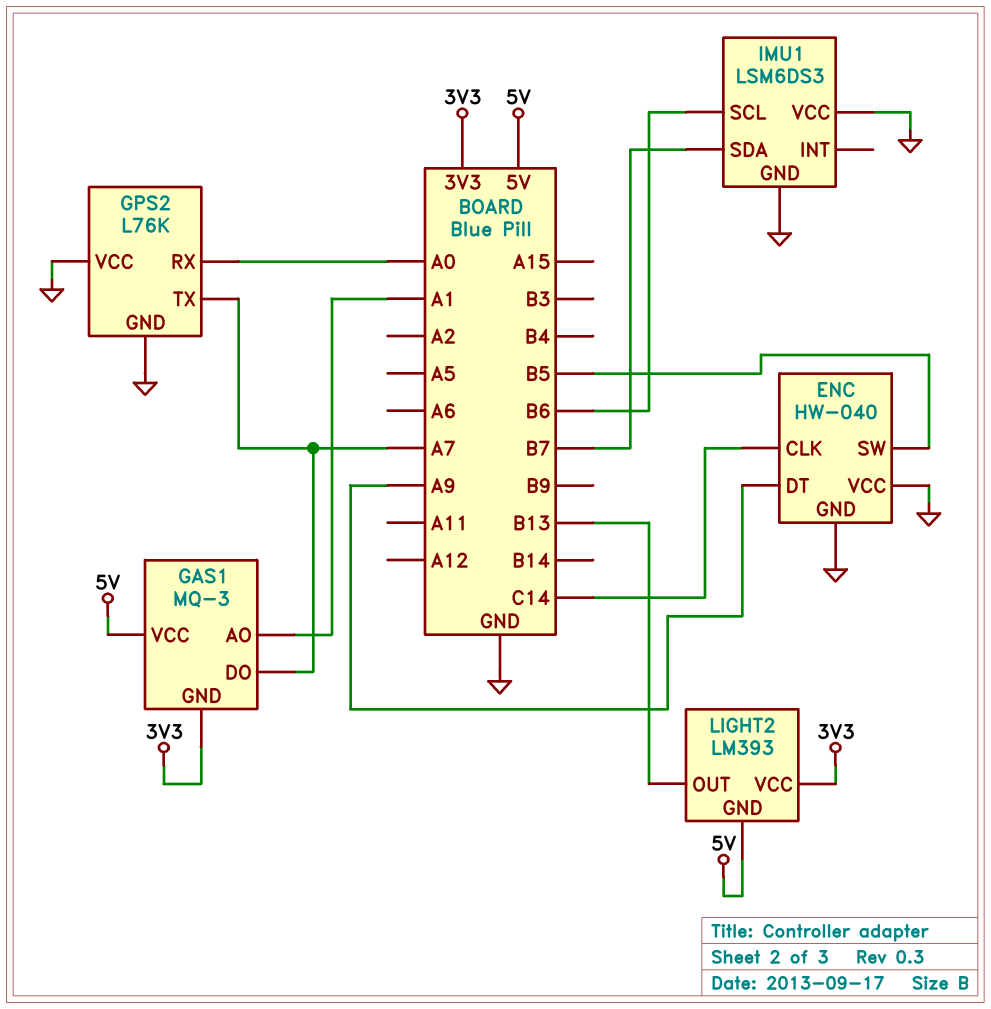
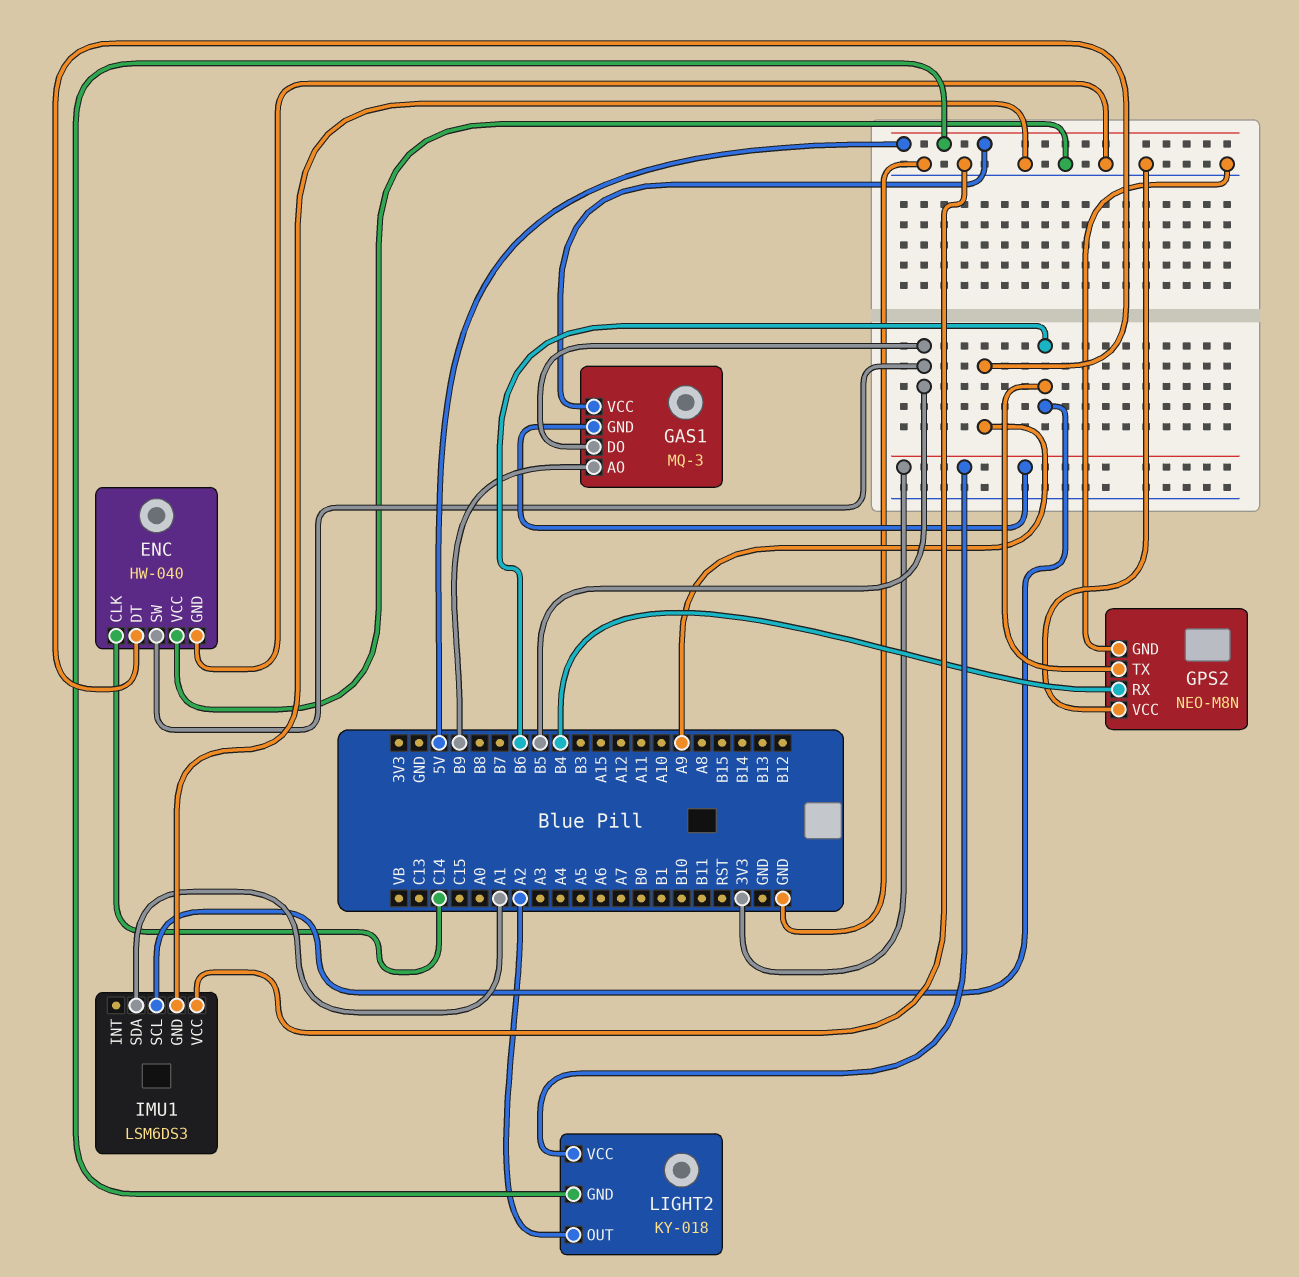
GAS1 pin AO: A1 -> B9
GAS1 pin DO: A7 -> B5
GPS2: L76K -> NEO-M8N
GPS2 pin RX: A0 -> B4
GPS2 pin TX: A7 -> B6
IMU1 pin SDA: B7 -> A1
LIGHT2: LM393 -> KY-018
LIGHT2 pin OUT: B13 -> A2

